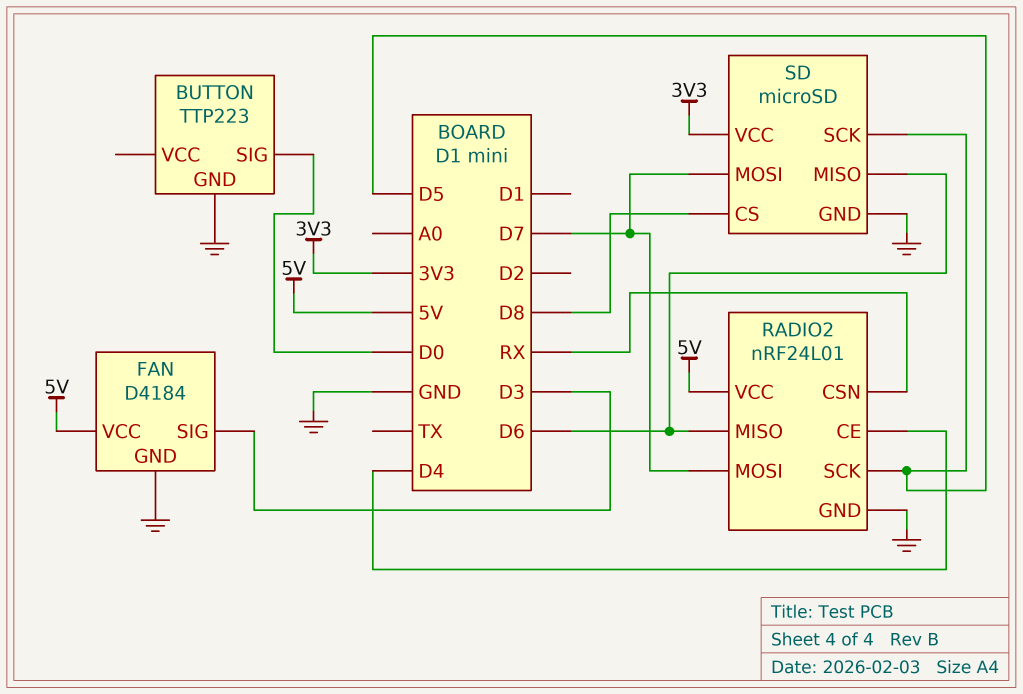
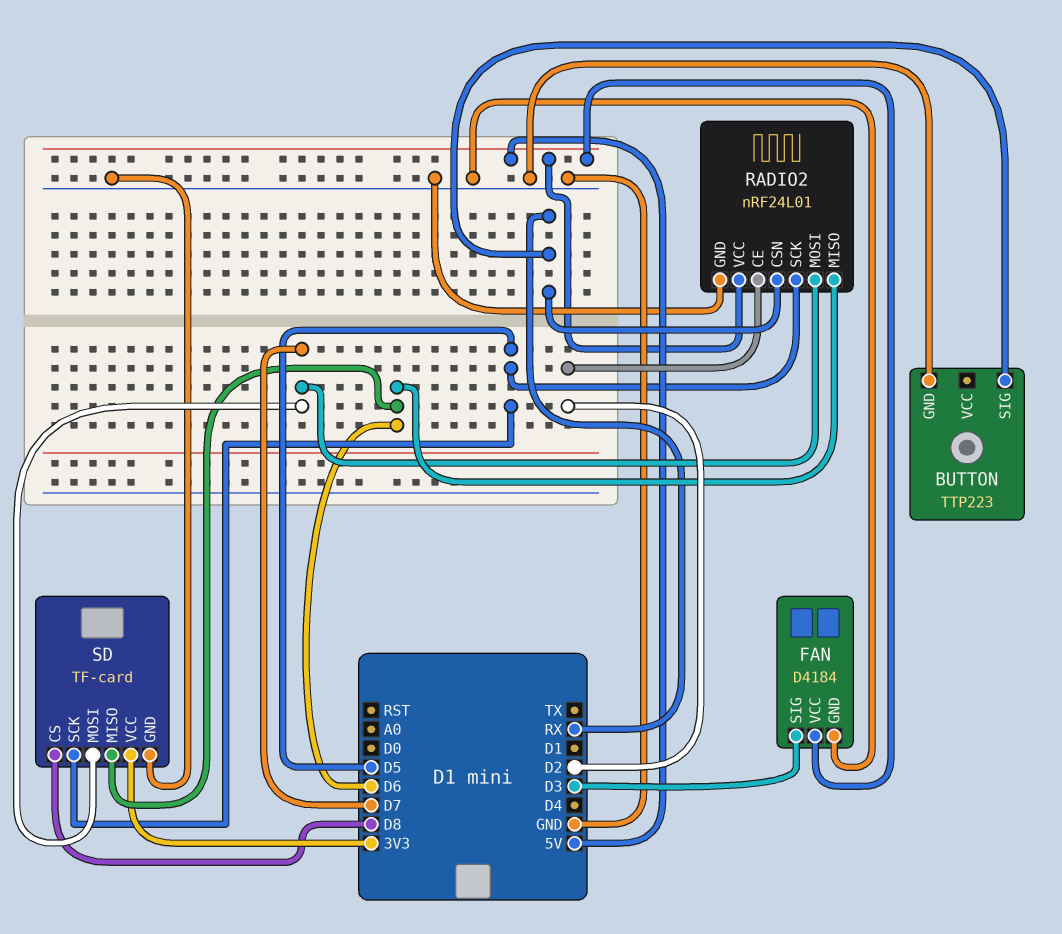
BUTTON pin SIG: D0 -> RX
RADIO2 pin CE: D4 -> D2
SD: microSD -> TF-card

